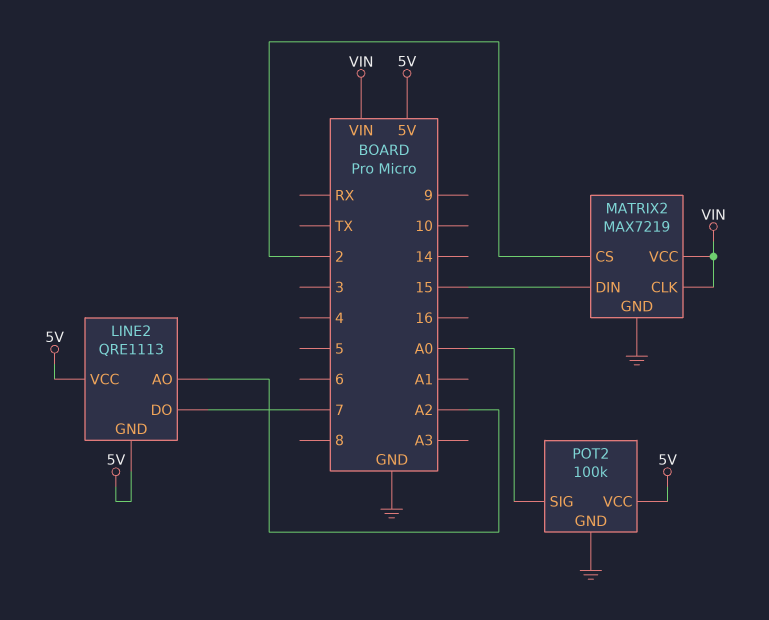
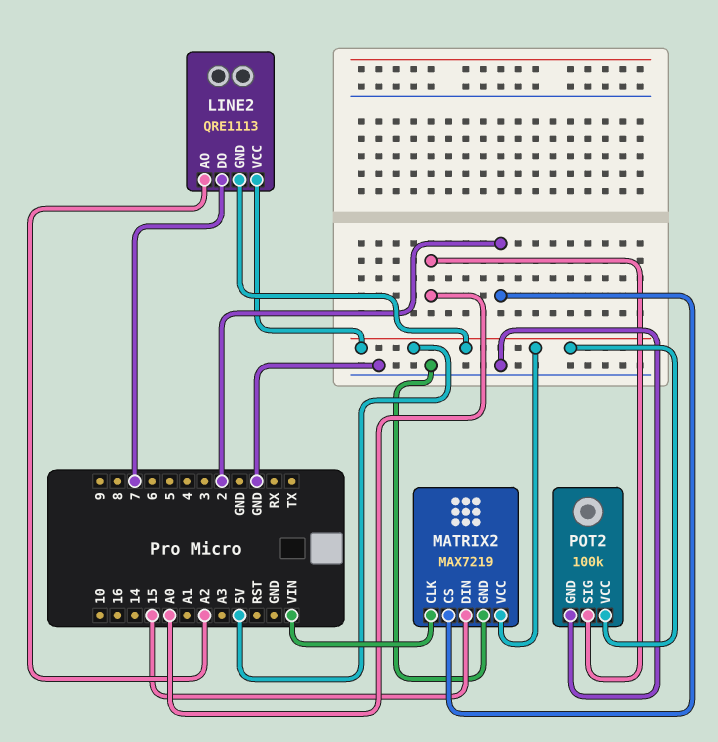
MATRIX2 pin VCC: VIN -> 5V

